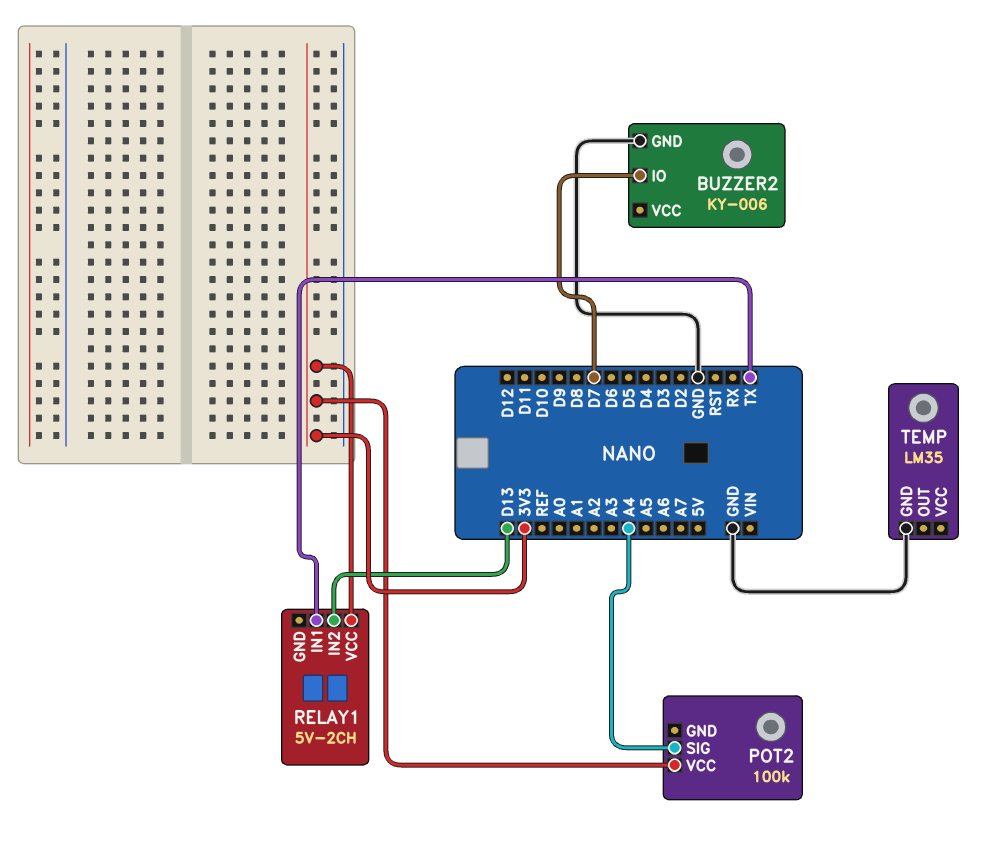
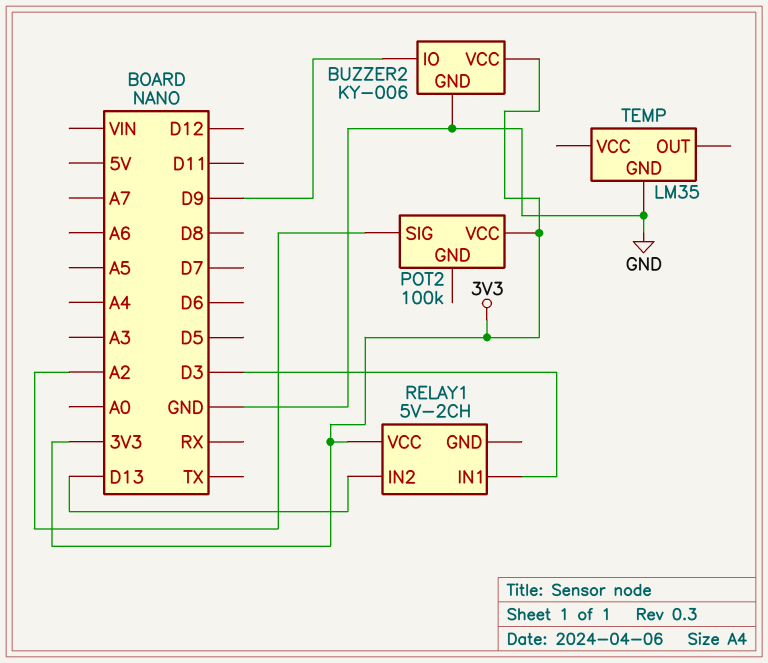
BUZZER2 pin IO: D7 -> D9
BUZZER2 pin VCC: none -> 3V3
POT2 pin SIG: A4 -> A2
RELAY1 pin IN1: TX -> D3

